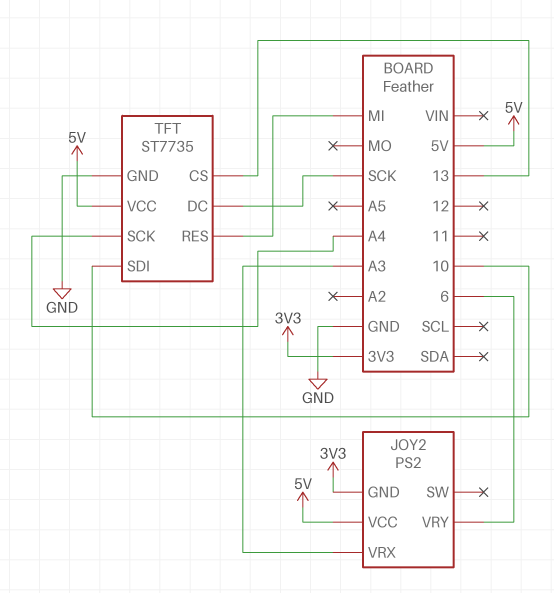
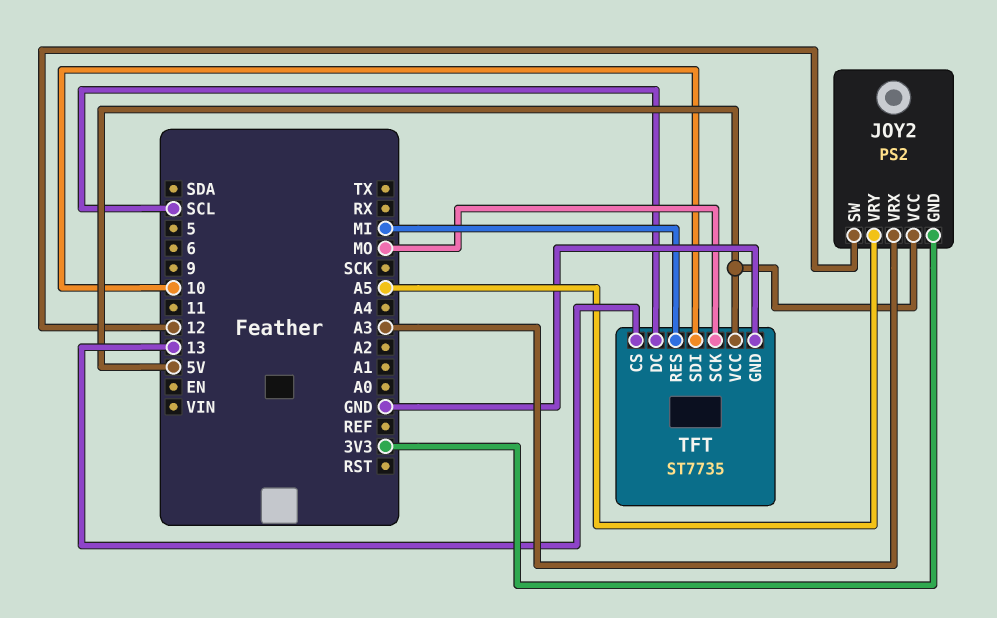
JOY2 pin SW: none -> 12
JOY2 pin VRY: 6 -> A5
TFT pin DC: SCK -> SCL
TFT pin SCK: A4 -> MO

